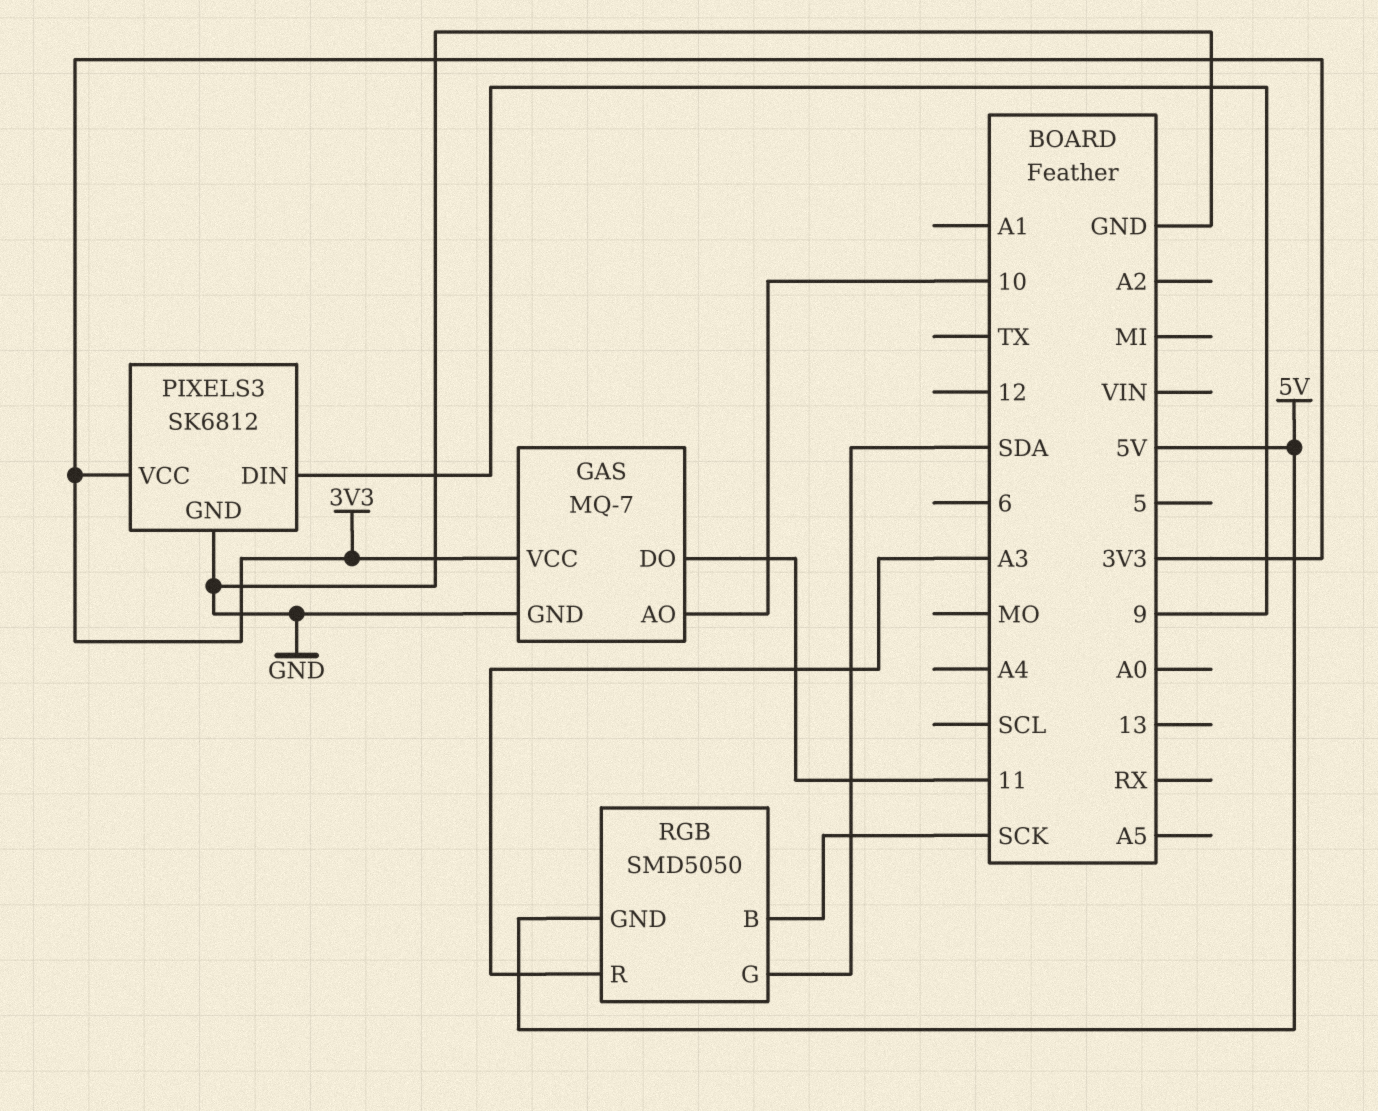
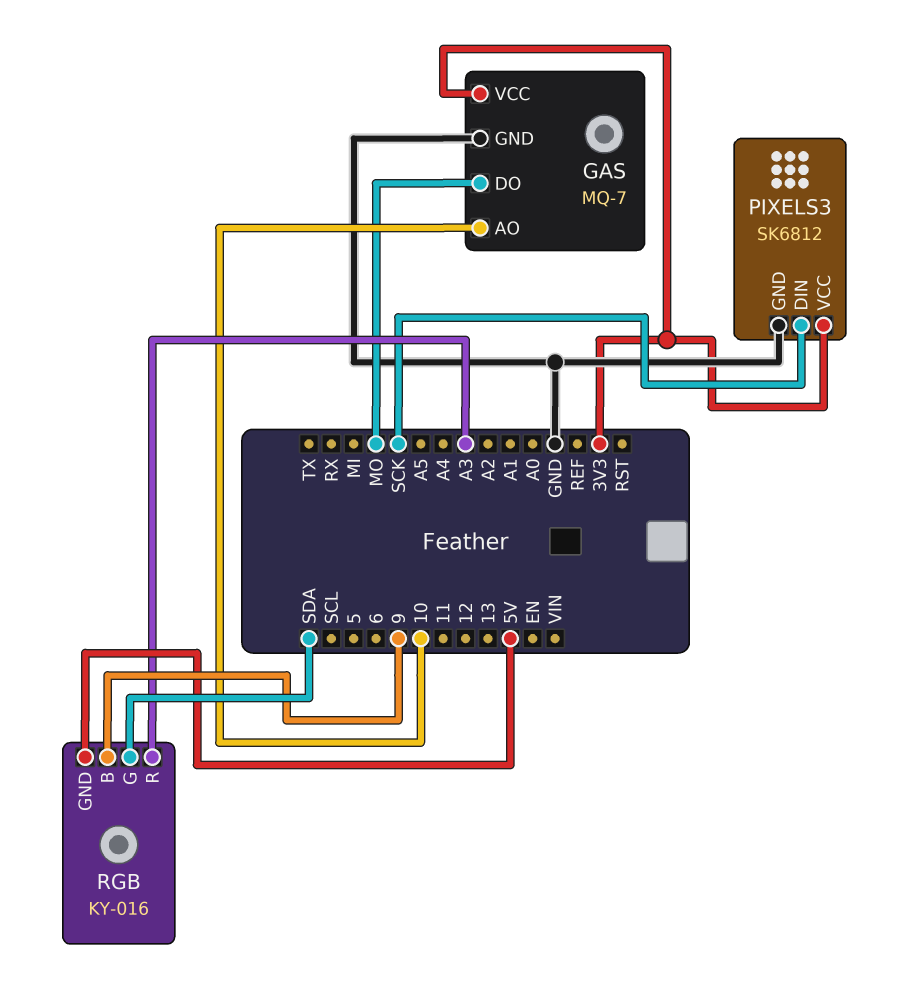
GAS pin DO: 11 -> MO
PIXELS3 pin DIN: 9 -> SCK
RGB: SMD5050 -> KY-016
RGB pin B: SCK -> 9

